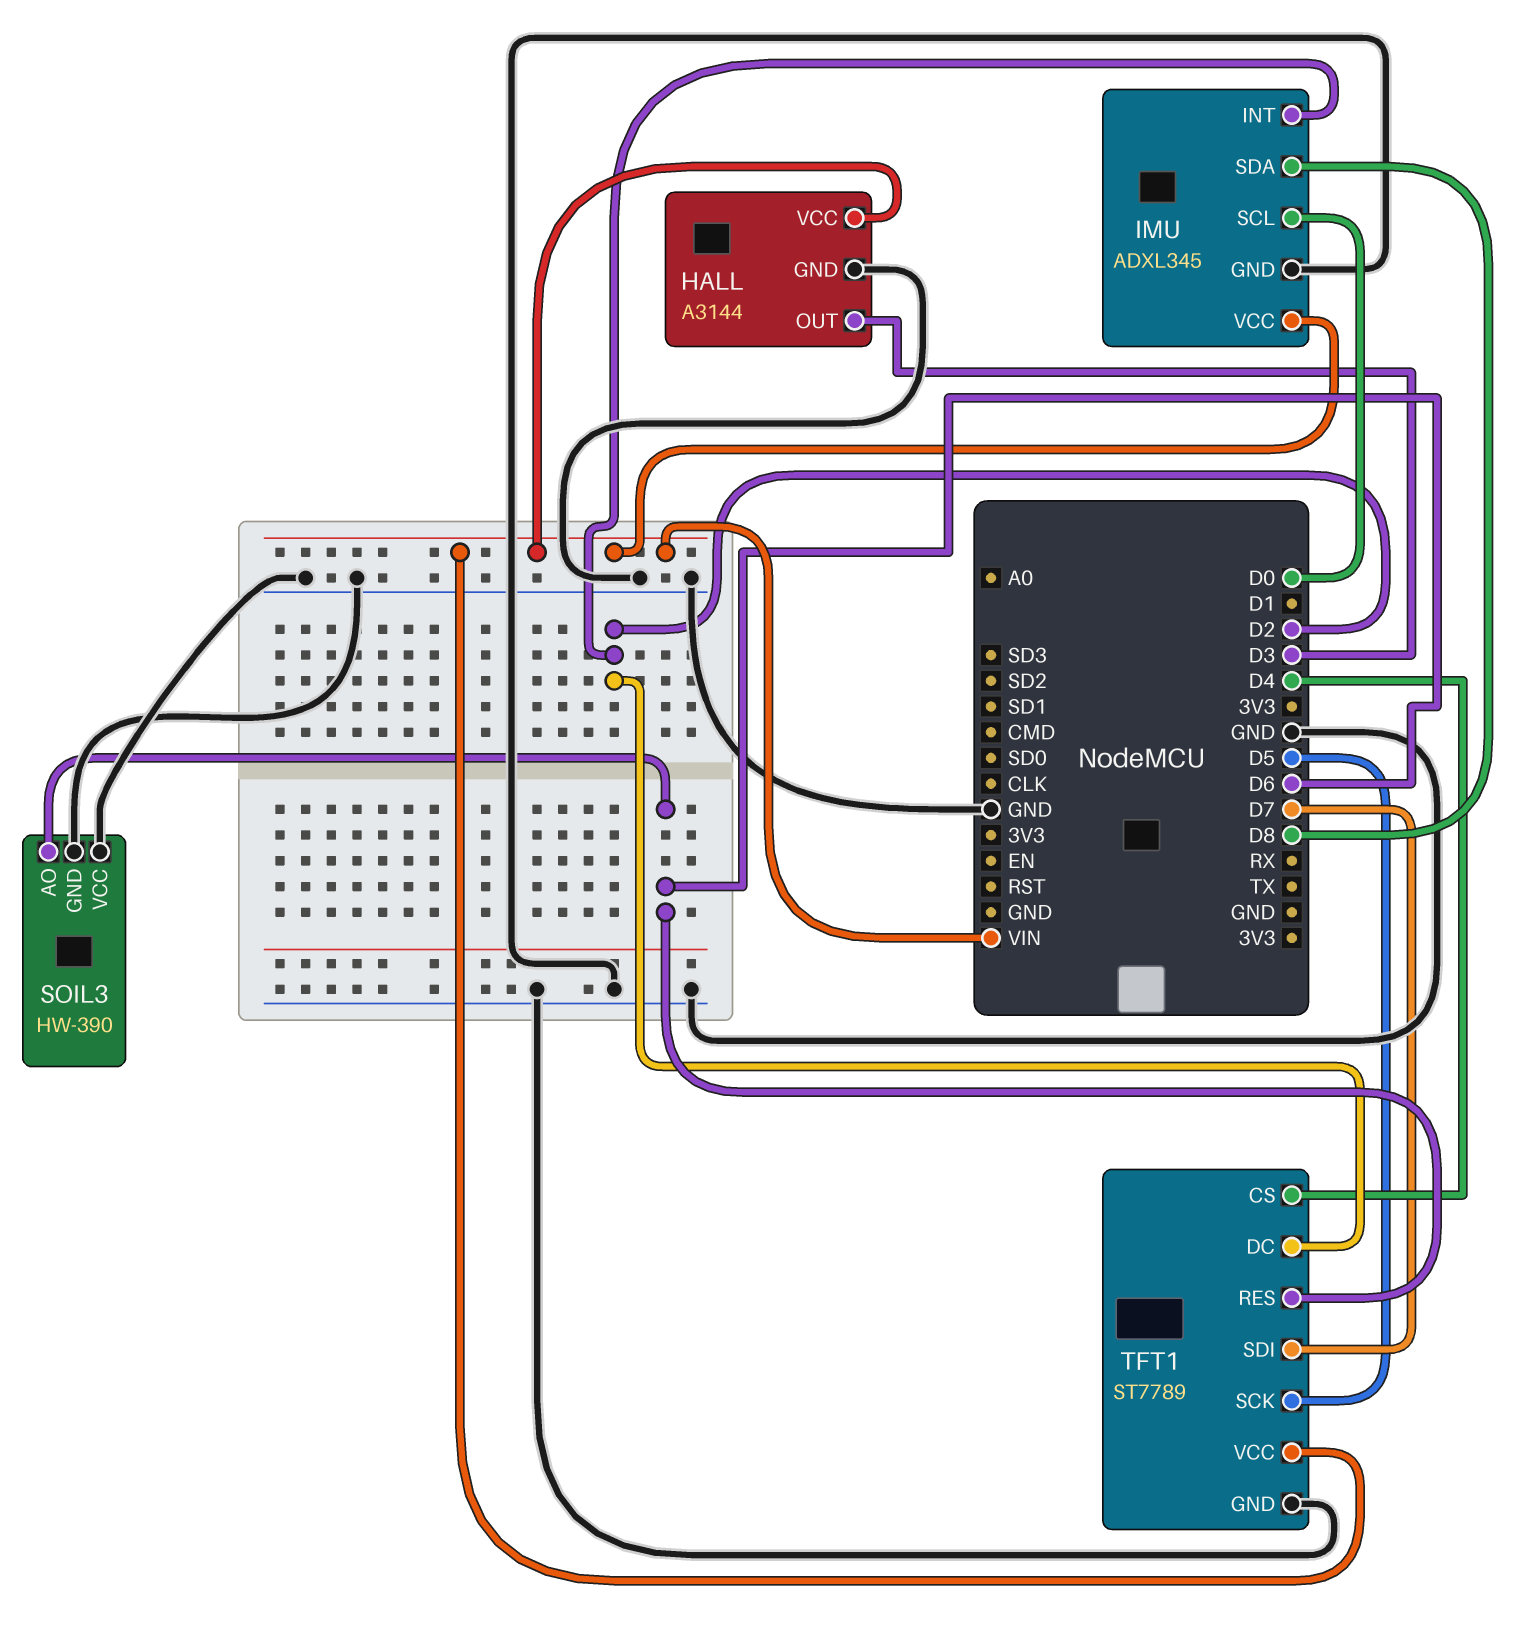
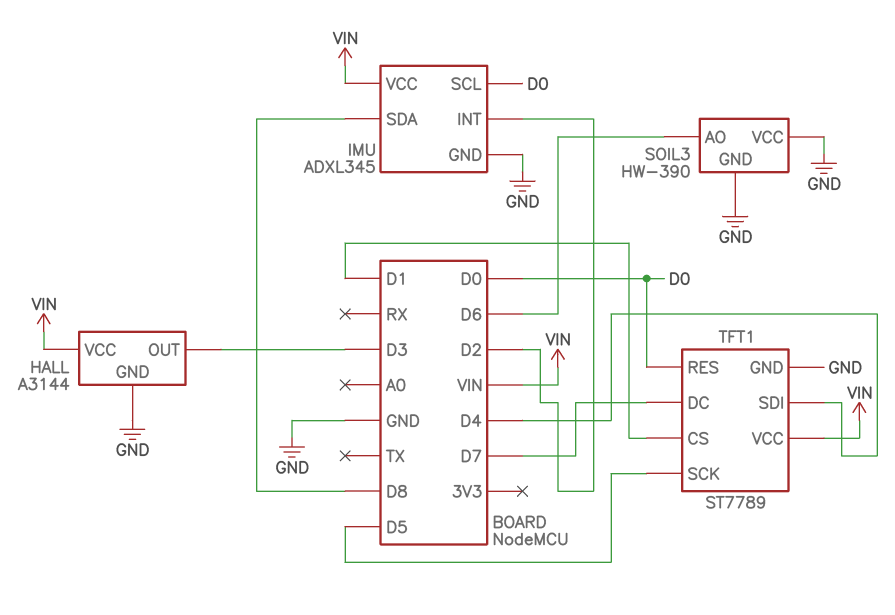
TFT1 pin CS: D4 -> D1
TFT1 pin DC: D2 -> D7
TFT1 pin RES: D6 -> D0
TFT1 pin SDI: D7 -> D4

